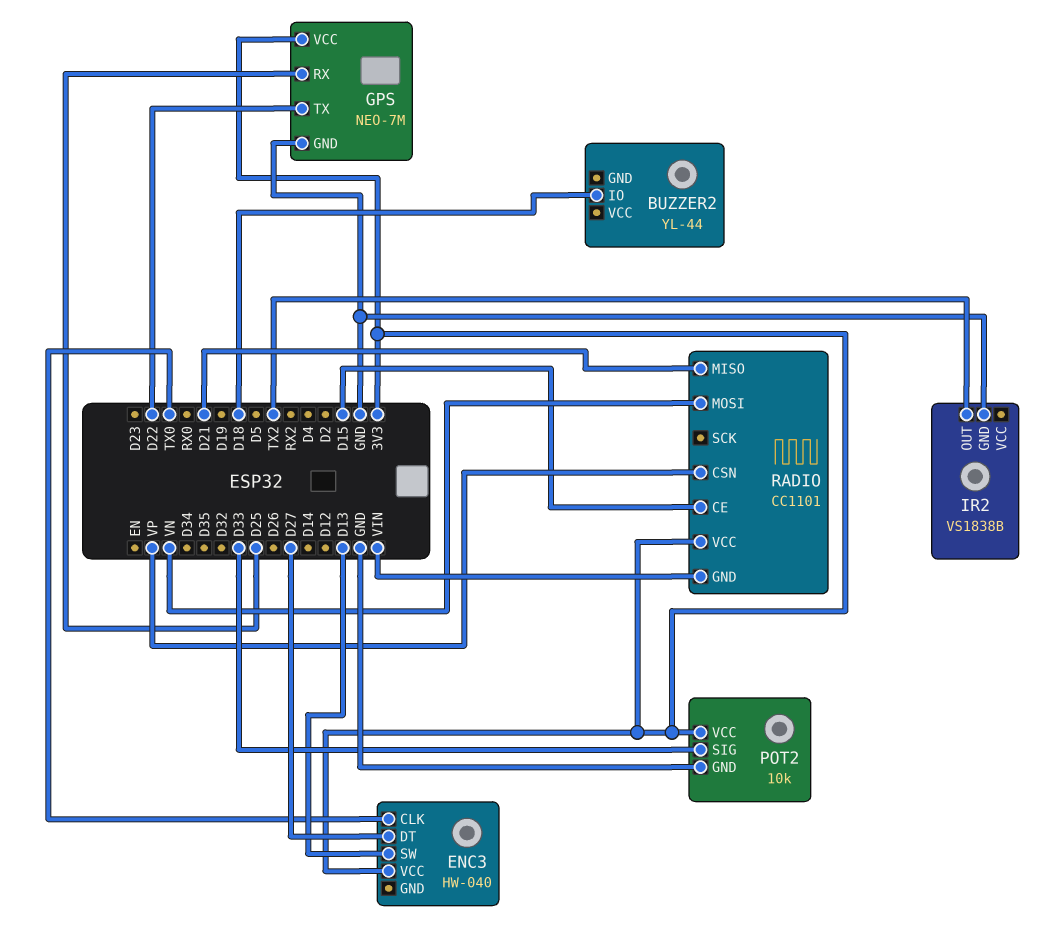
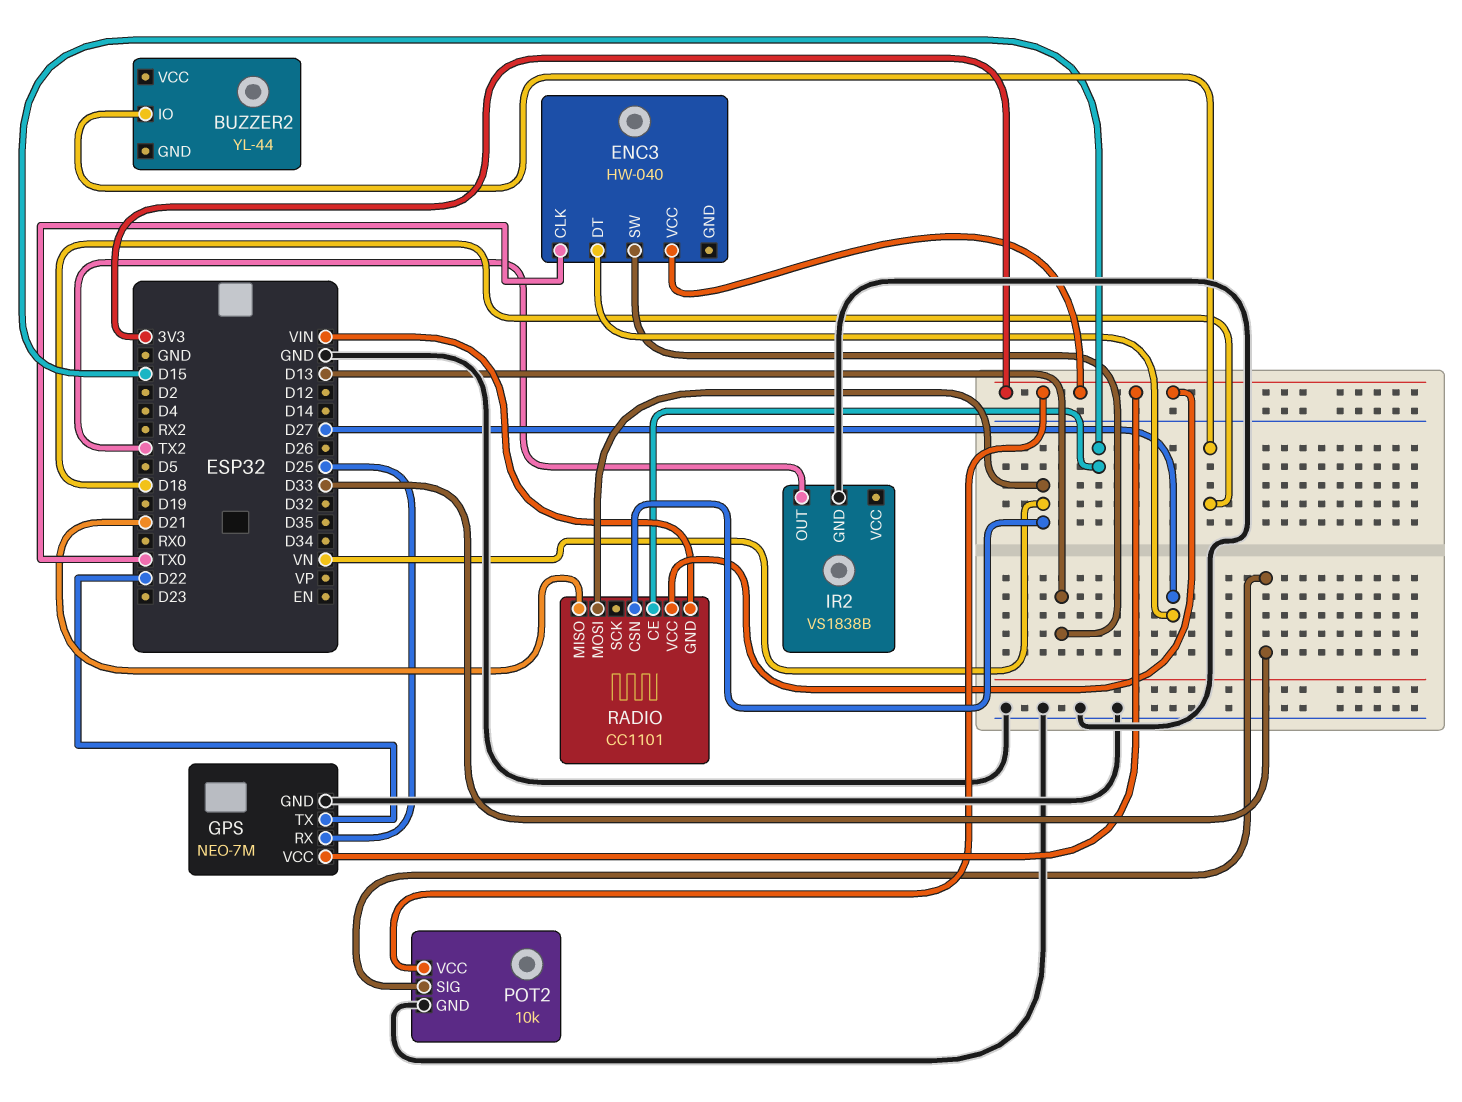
RADIO pin CSN: VP -> VN

